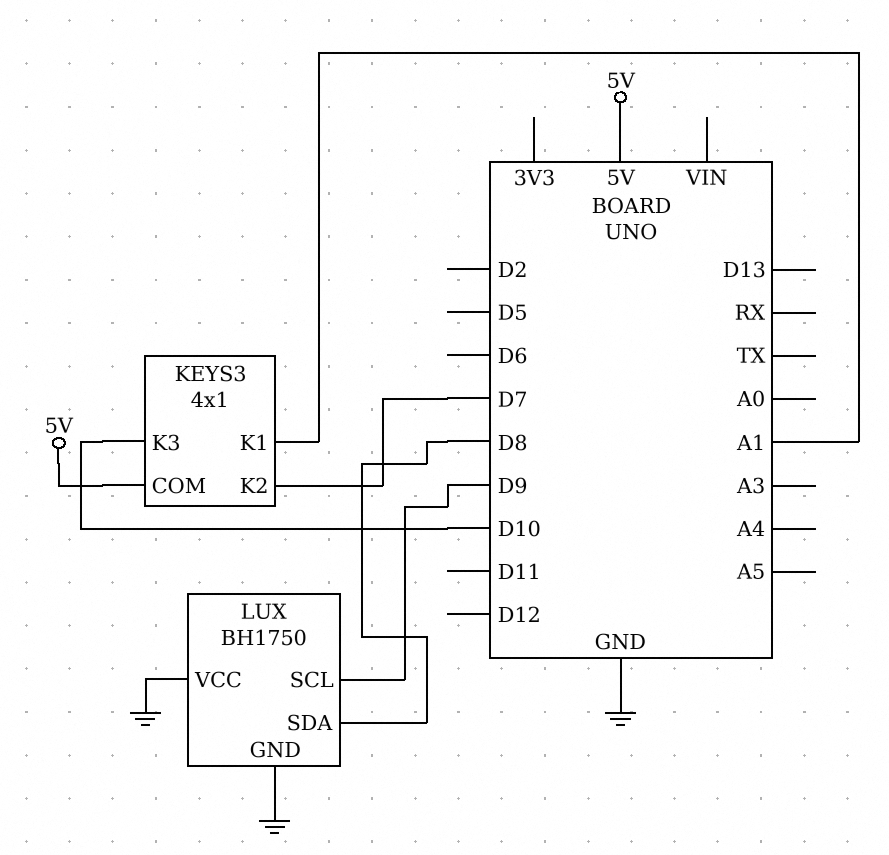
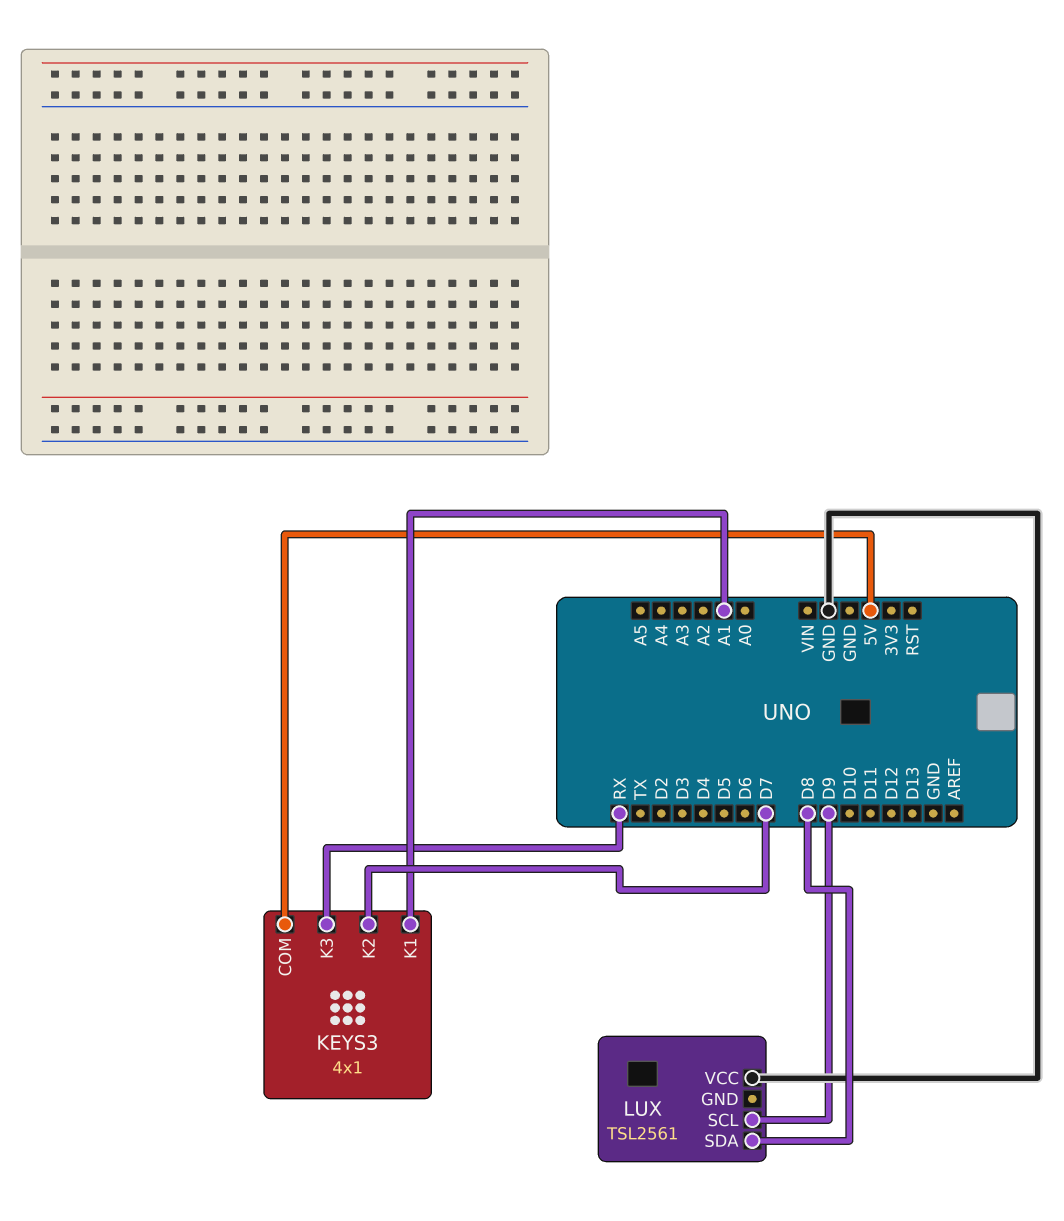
KEYS3 pin K3: D10 -> RX
LUX: BH1750 -> TSL2561
LUX pin GND: GND -> none

